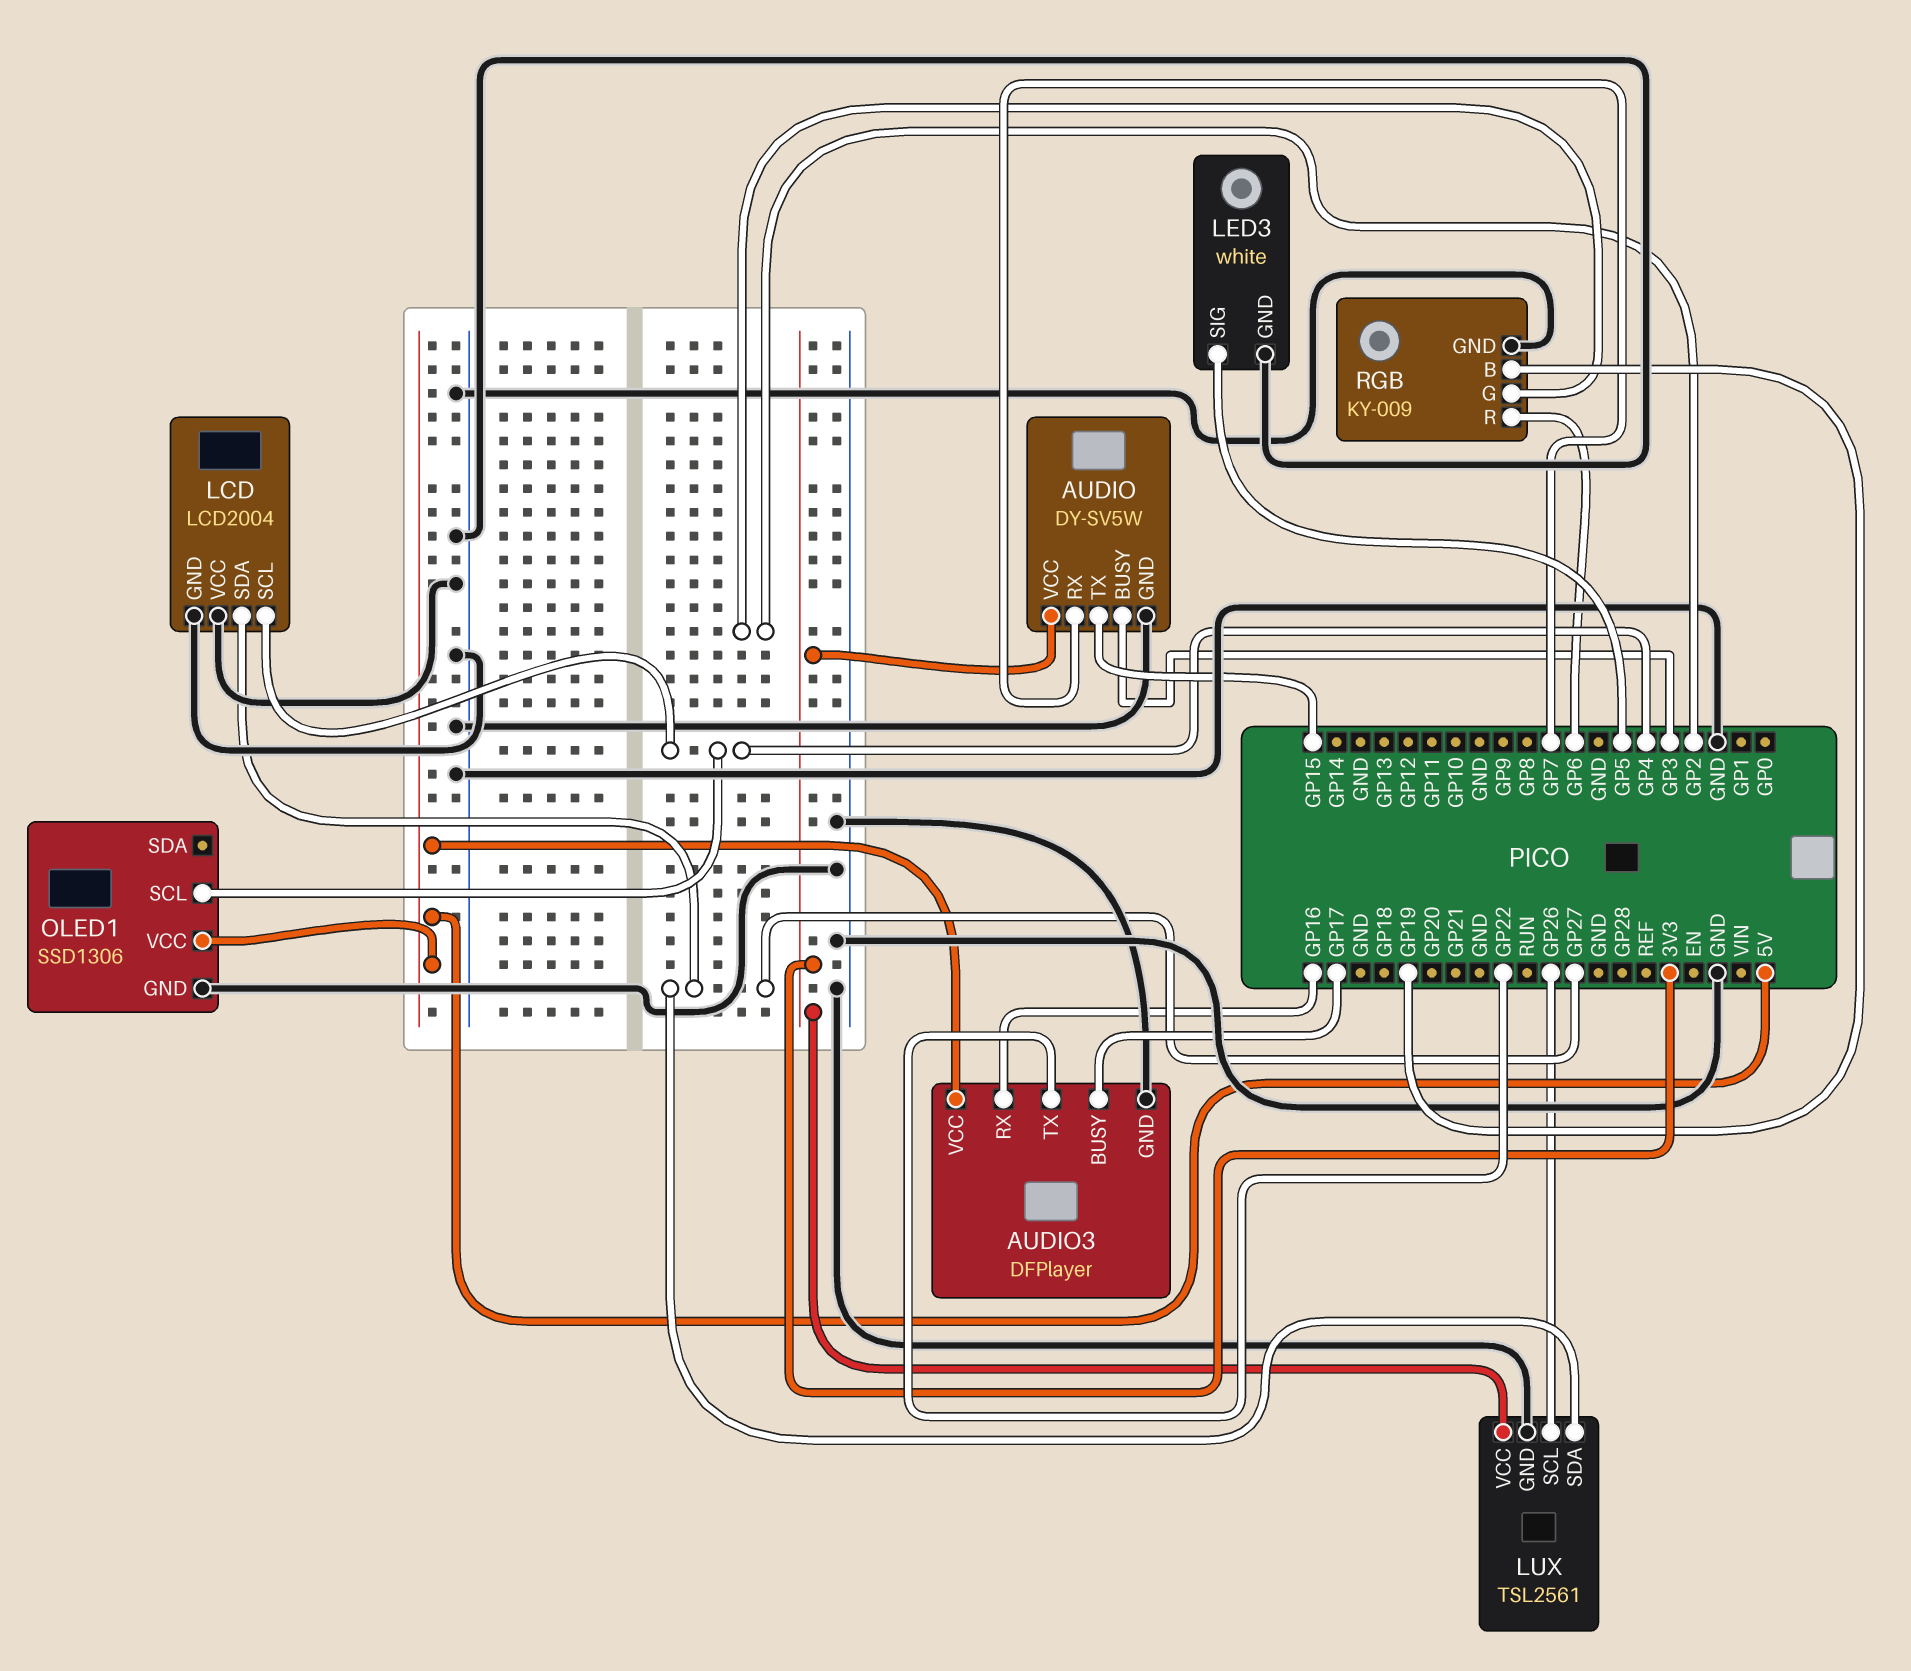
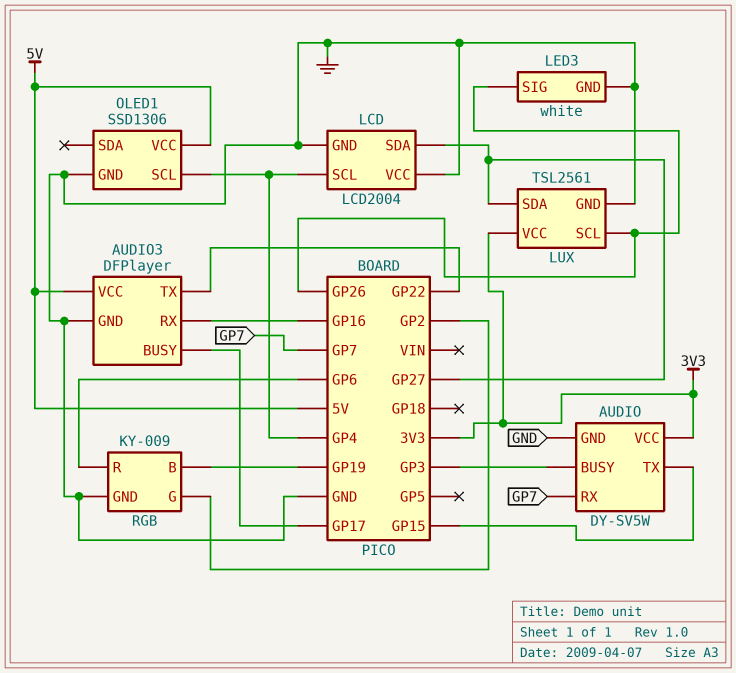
LED3 pin SIG: GP5 -> GP26

